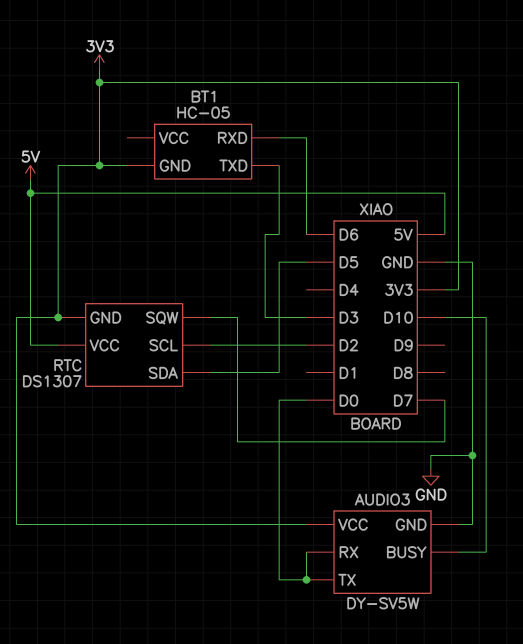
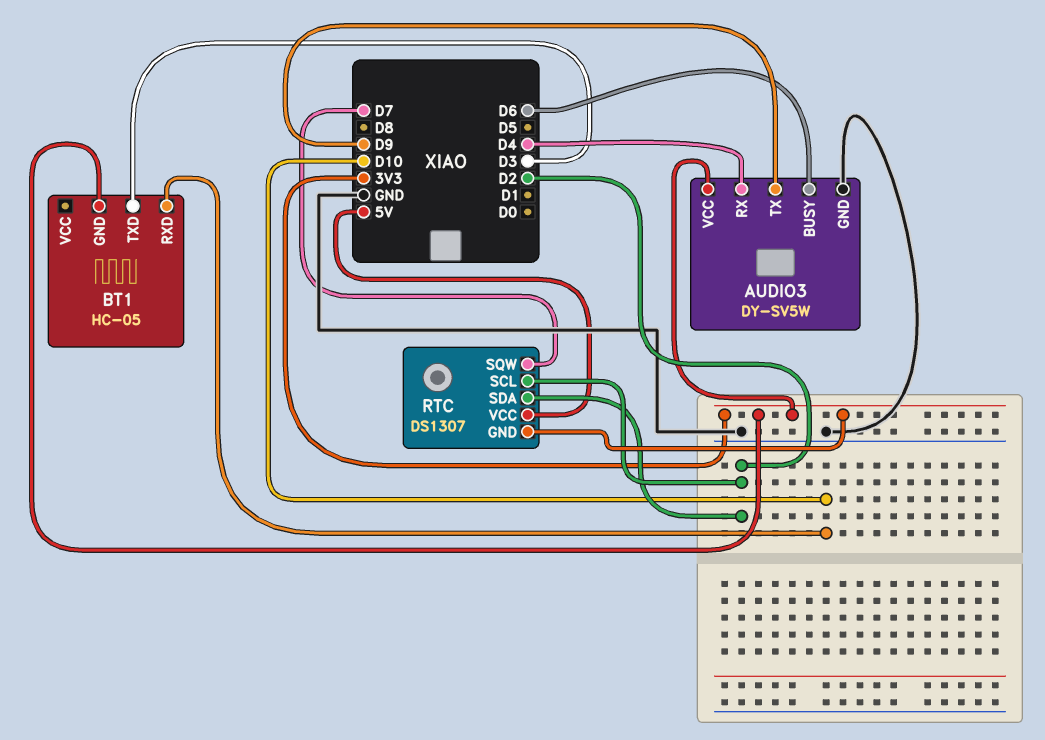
AUDIO3 pin BUSY: D10 -> D6
AUDIO3 pin RX: D0 -> D4
AUDIO3 pin TX: D0 -> D9
BT1 pin RXD: D6 -> D10
RTC pin SDA: D5 -> D2

